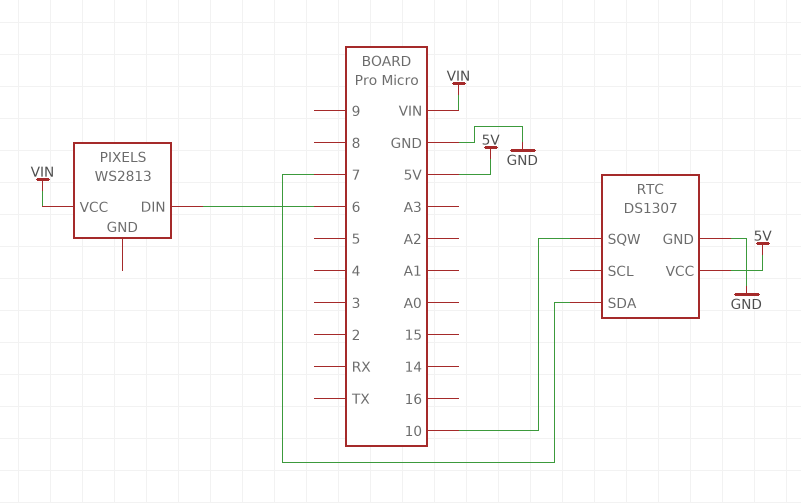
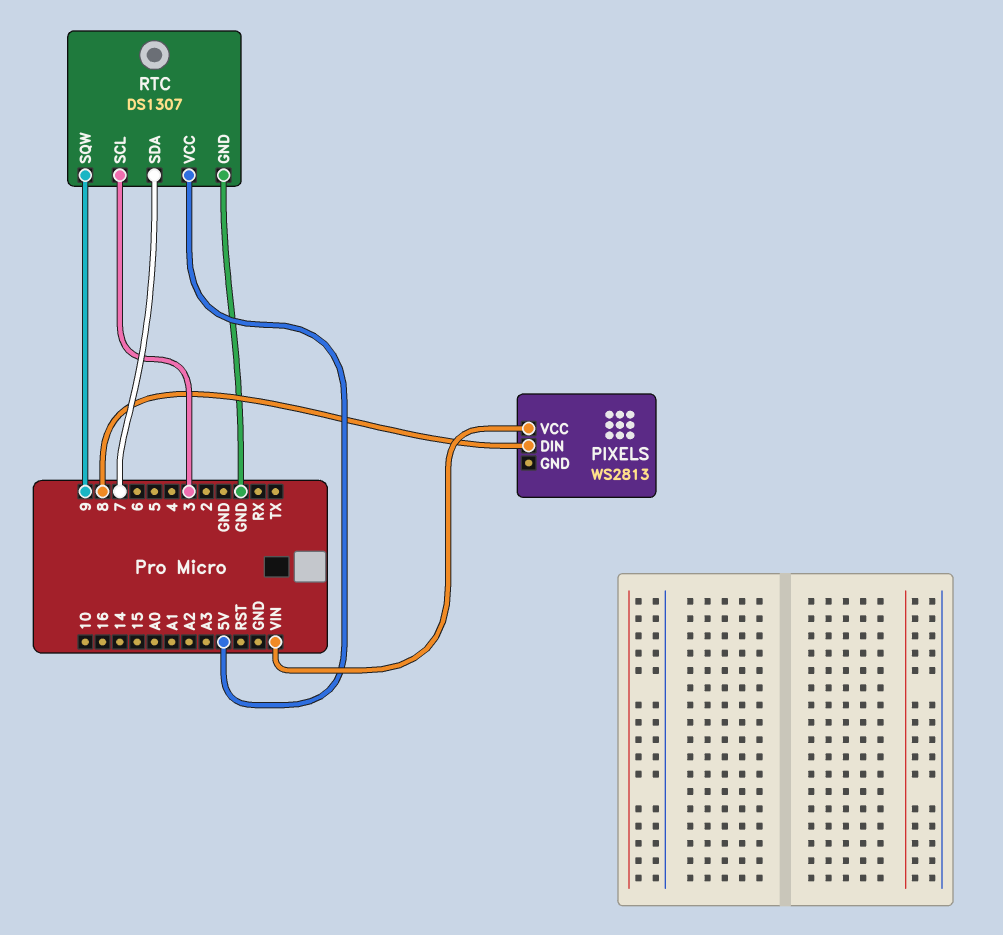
PIXELS pin DIN: 6 -> 8
RTC pin SCL: none -> 3
RTC pin SQW: 10 -> 9

